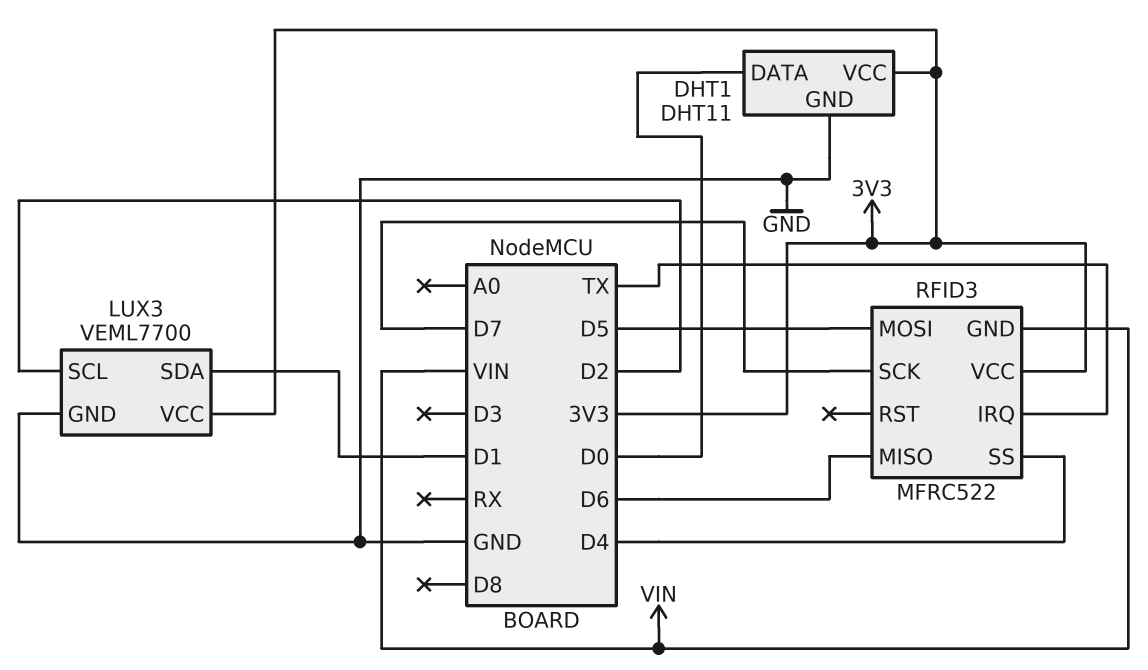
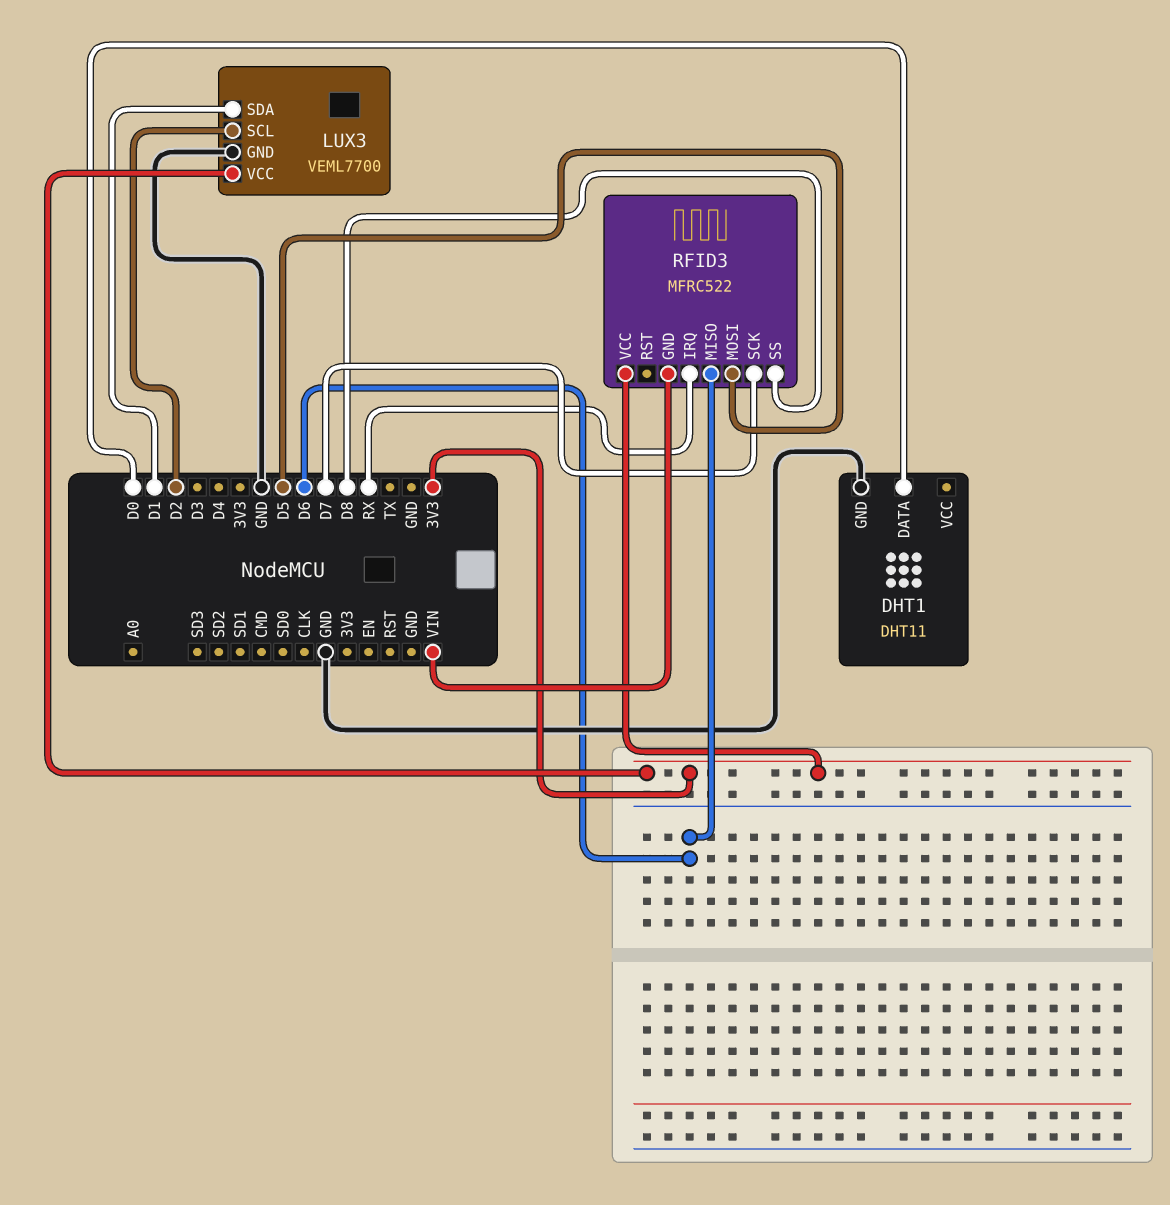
DHT1 pin VCC: 3V3 -> none
RFID3 pin IRQ: TX -> RX
RFID3 pin SS: D4 -> D8

